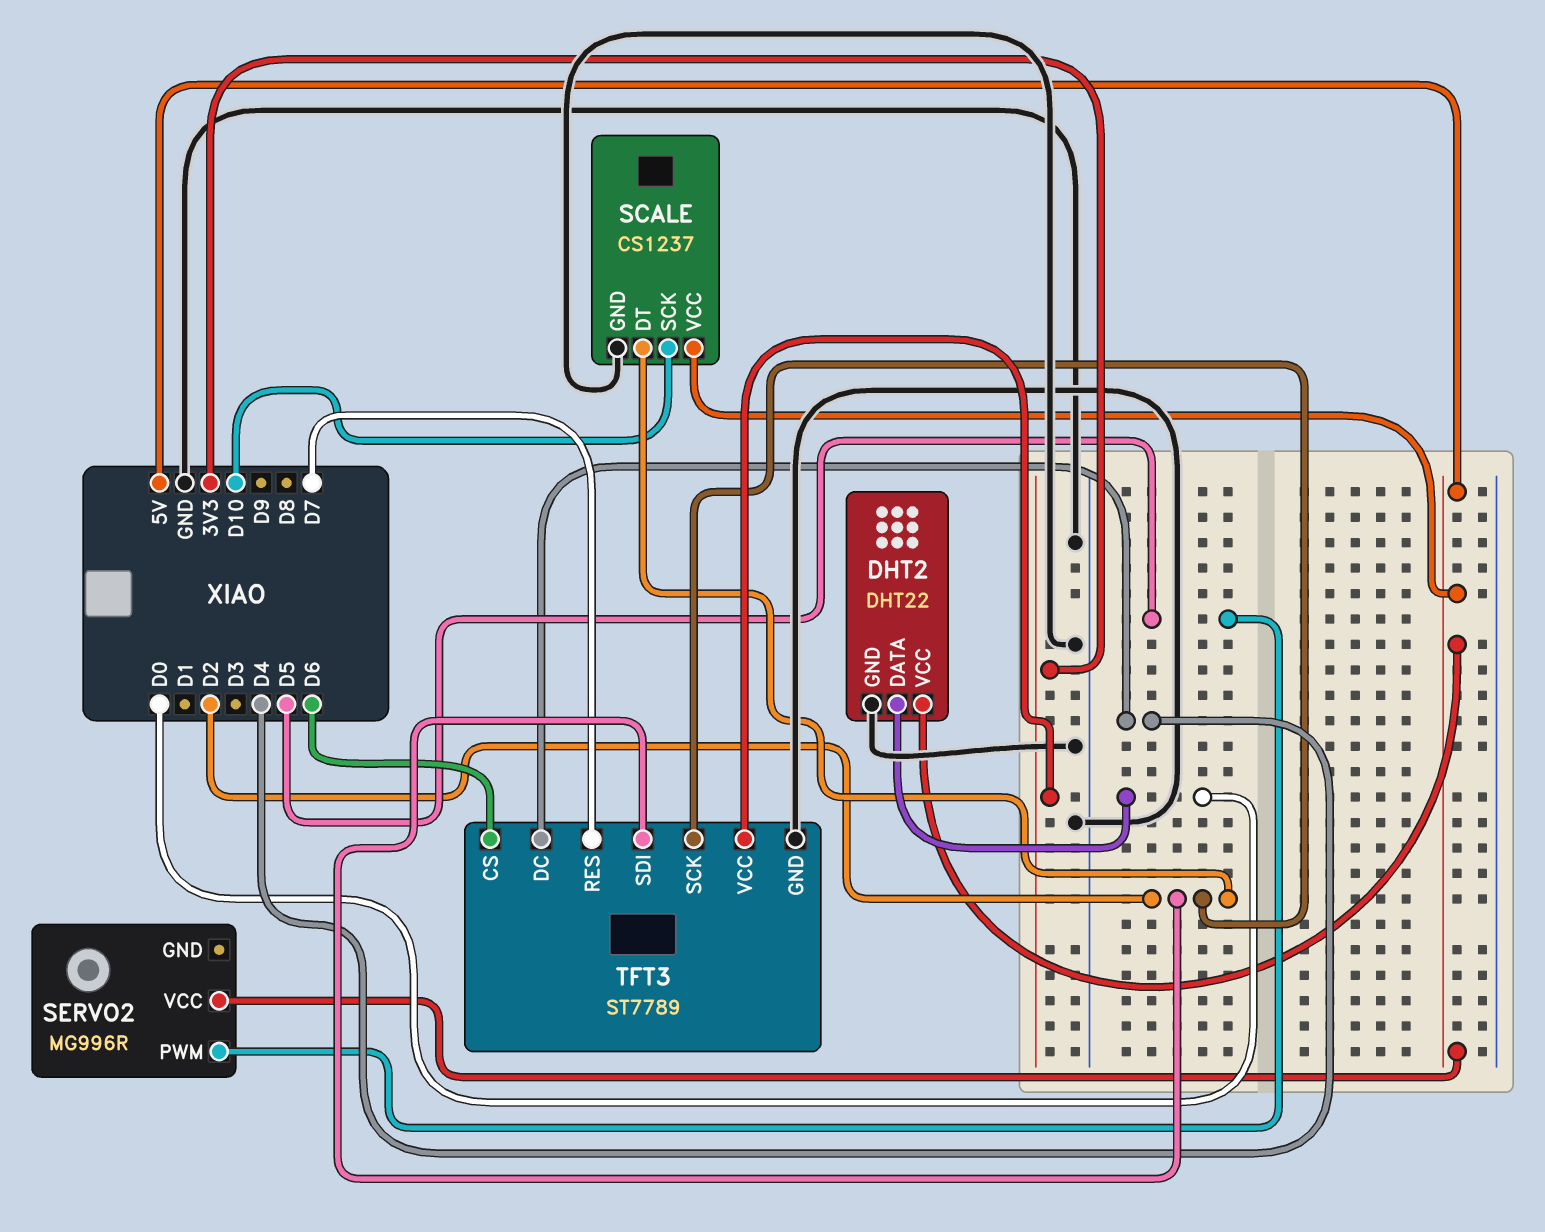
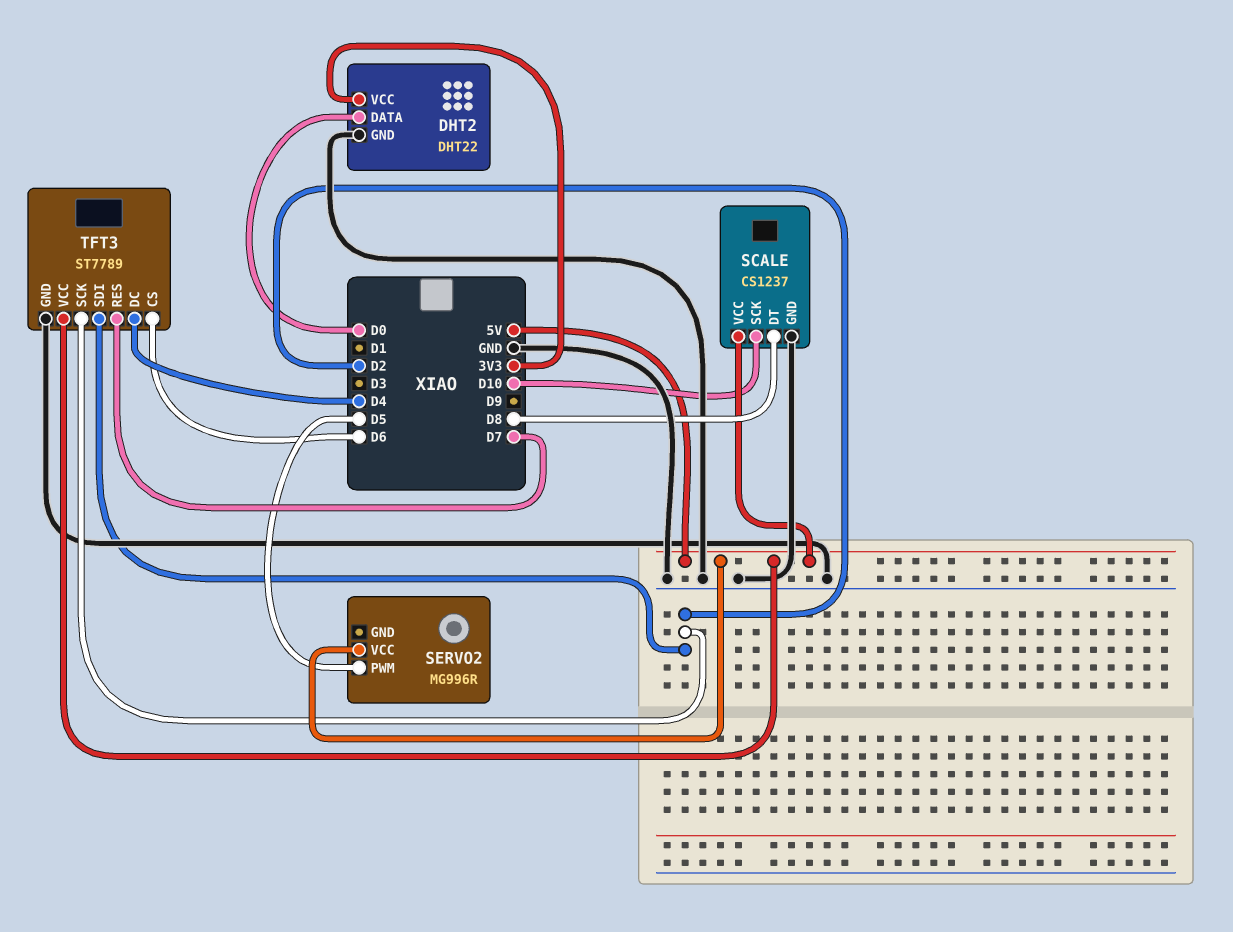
DHT2 pin VCC: 5V -> 3V3
SCALE pin DT: D2 -> D8
TFT3 pin VCC: 3V3 -> 5V

